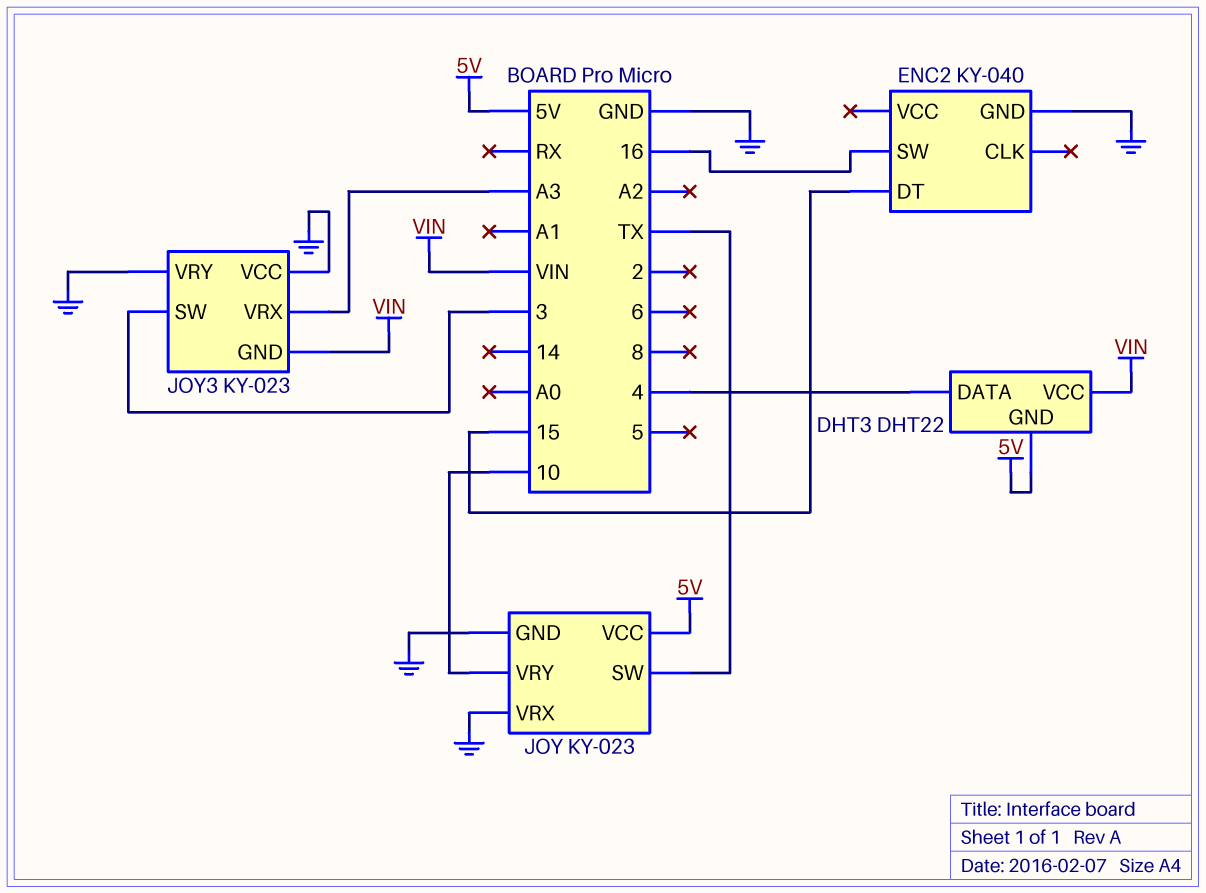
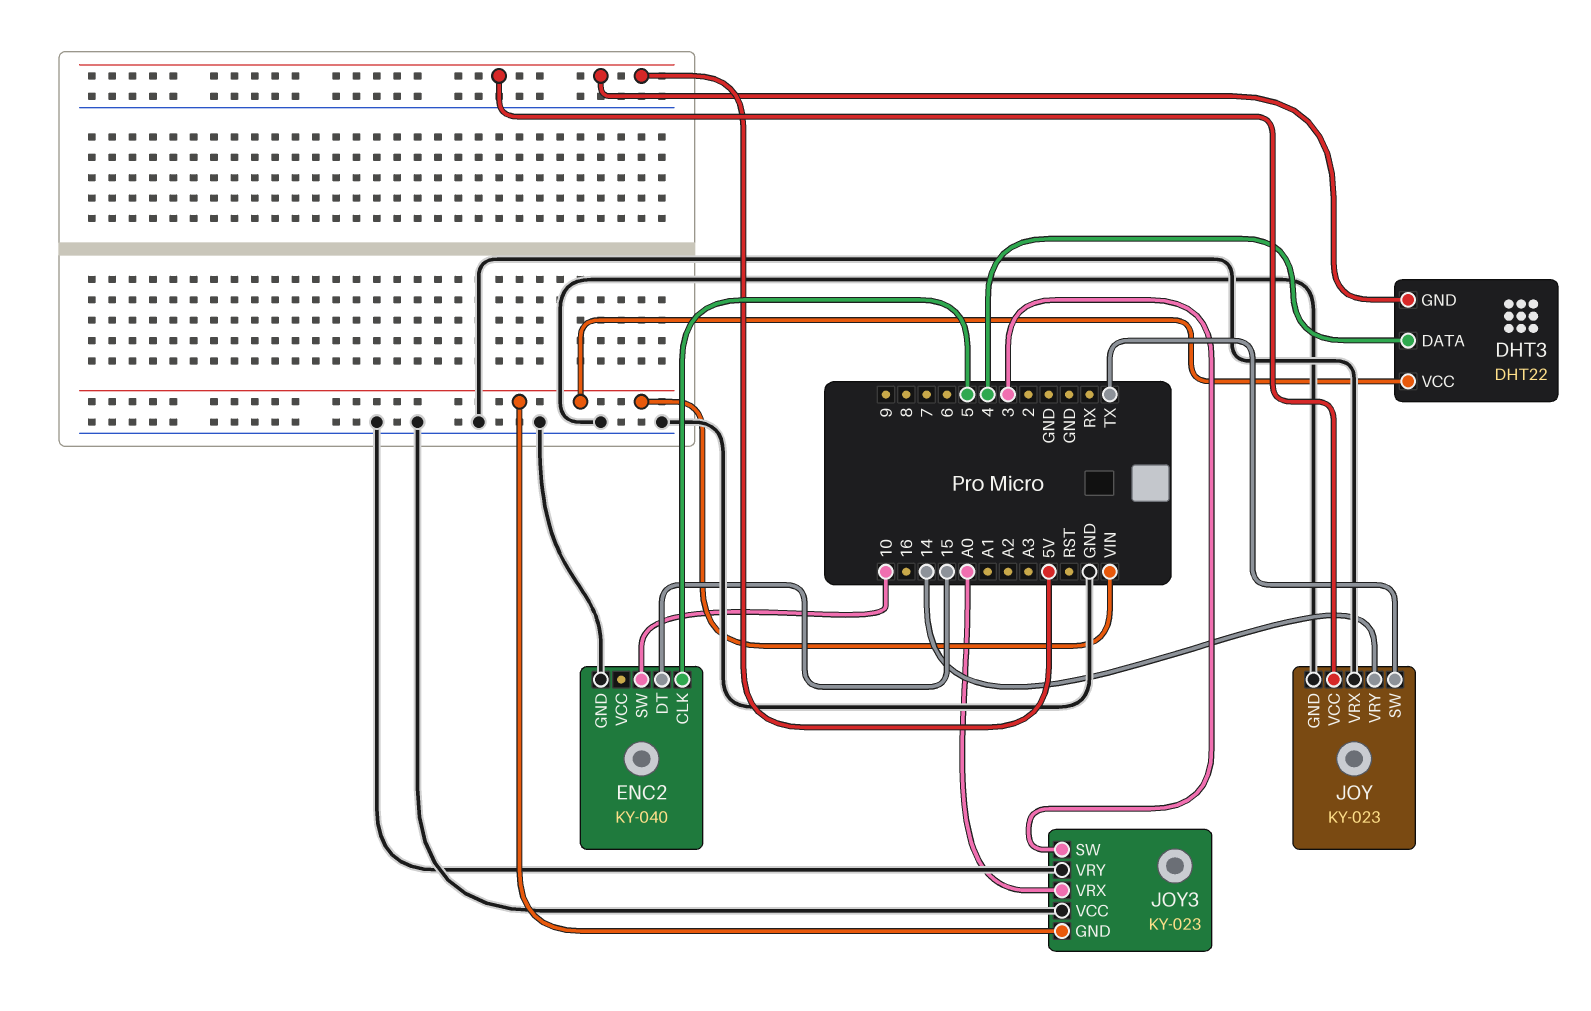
ENC2 pin CLK: none -> 5
ENC2 pin SW: 16 -> 10
JOY pin VRY: 10 -> 14
JOY3 pin VRX: A3 -> A0

